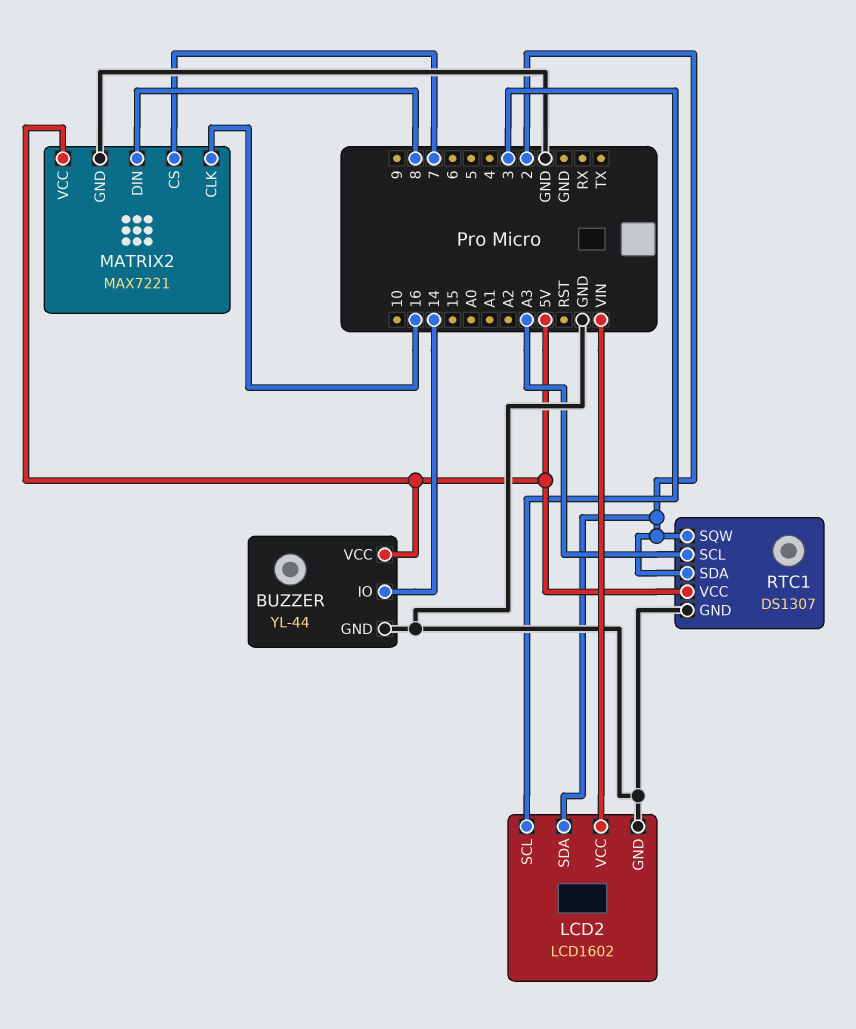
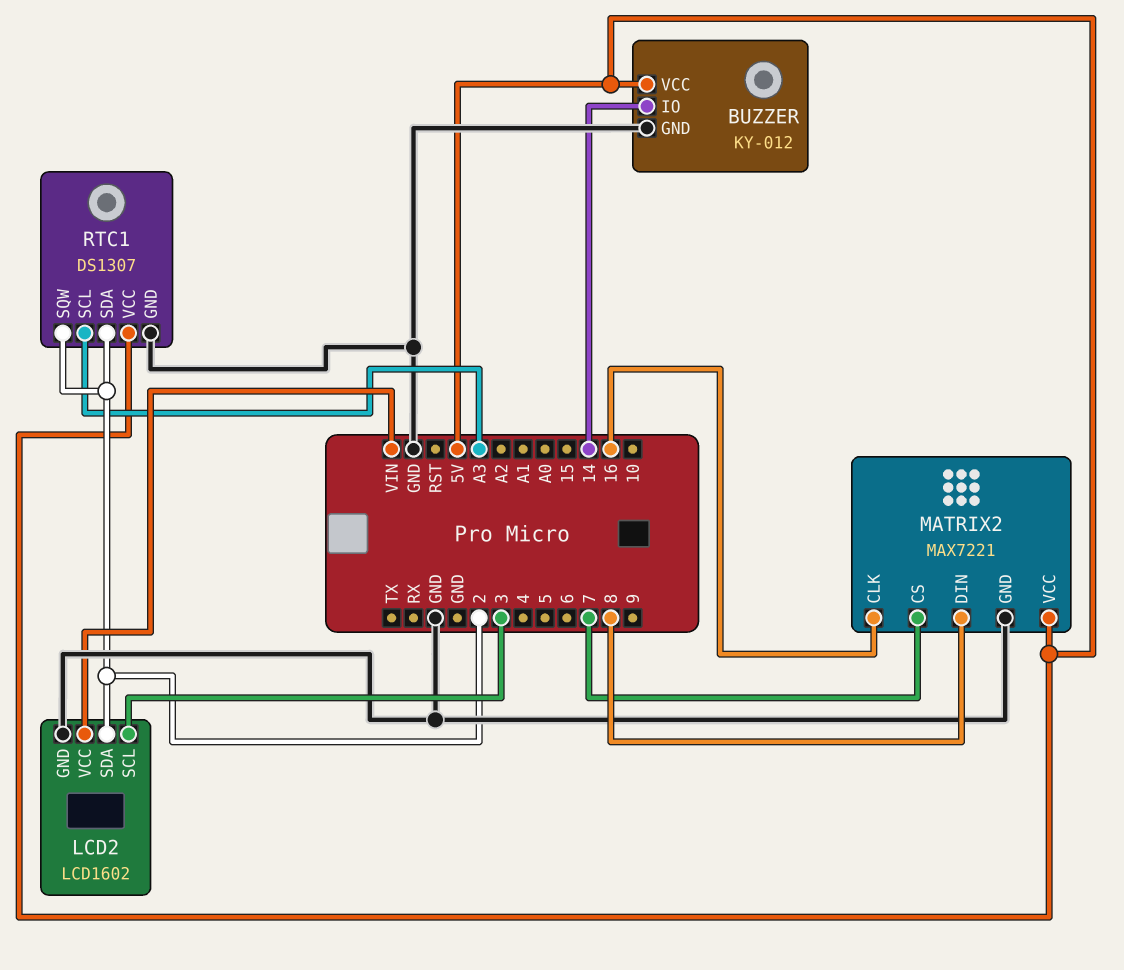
BUZZER: YL-44 -> KY-012

